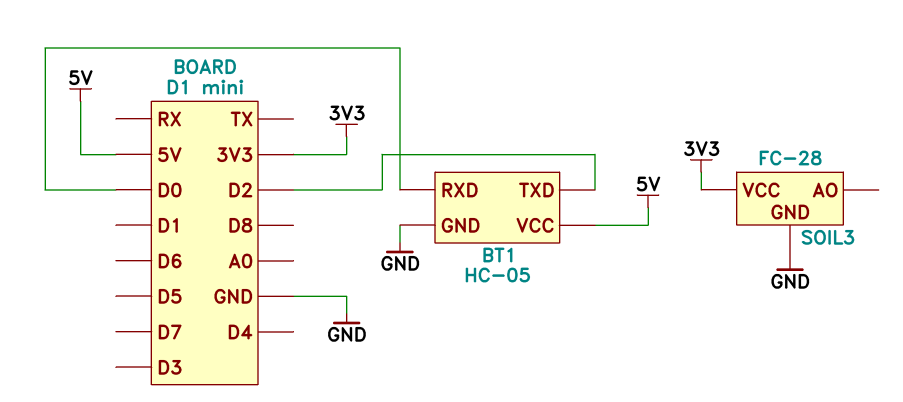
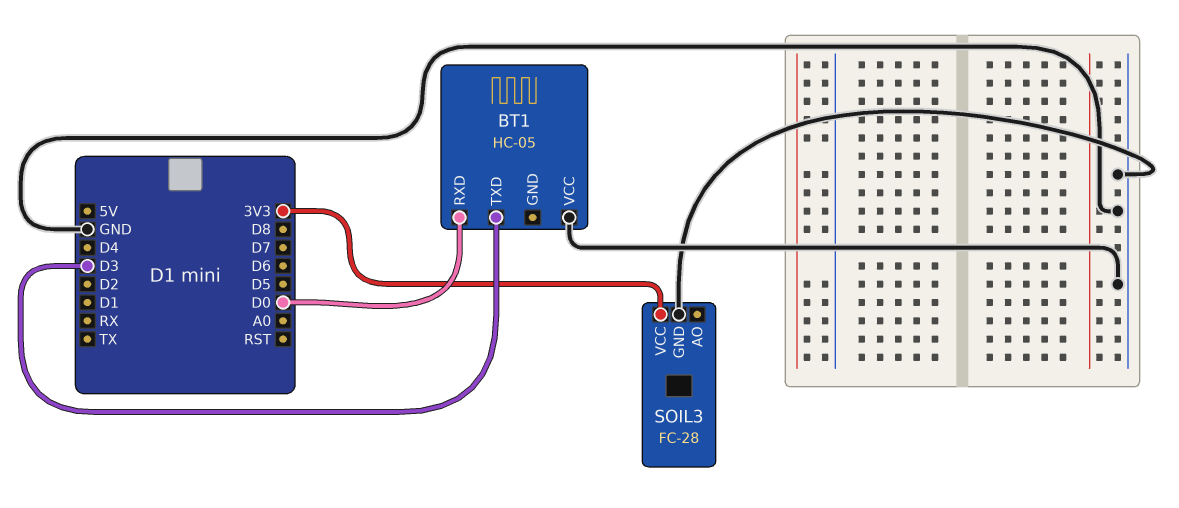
BT1 pin GND: GND -> none
BT1 pin TXD: D2 -> D3
BT1 pin VCC: 5V -> GND

